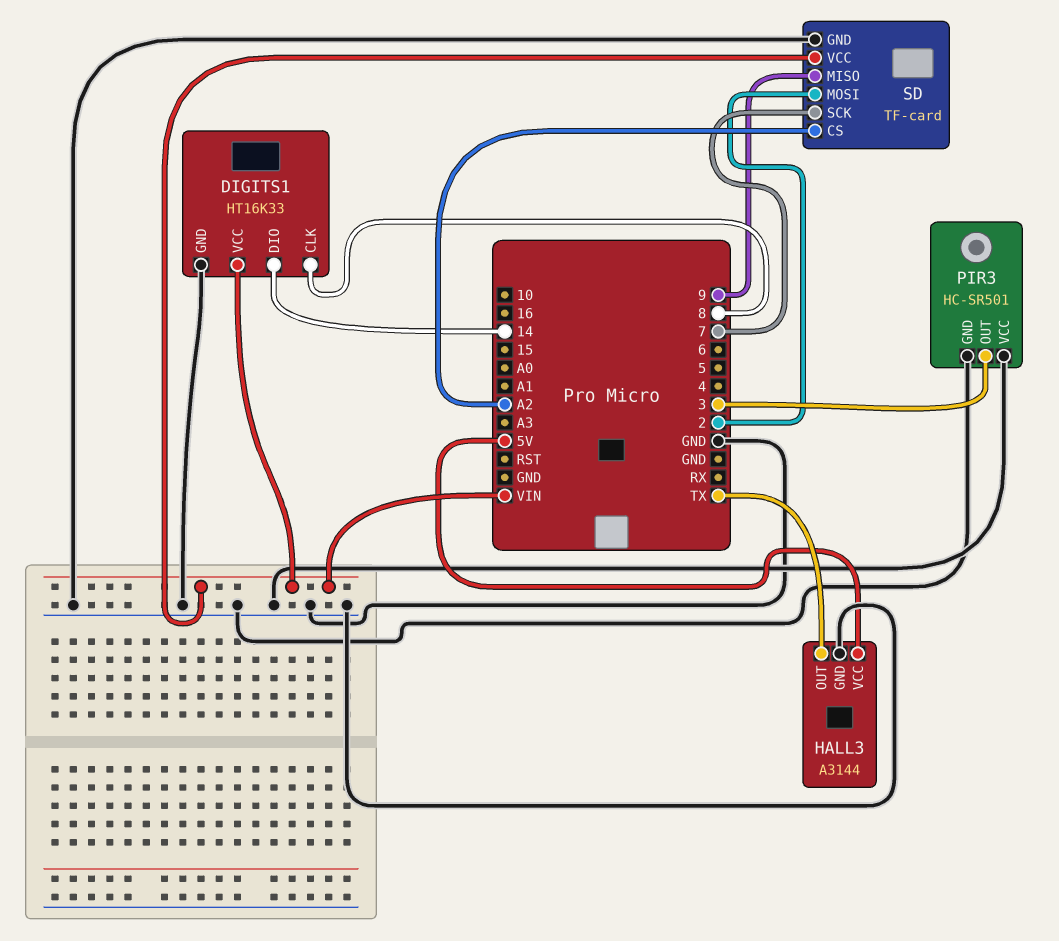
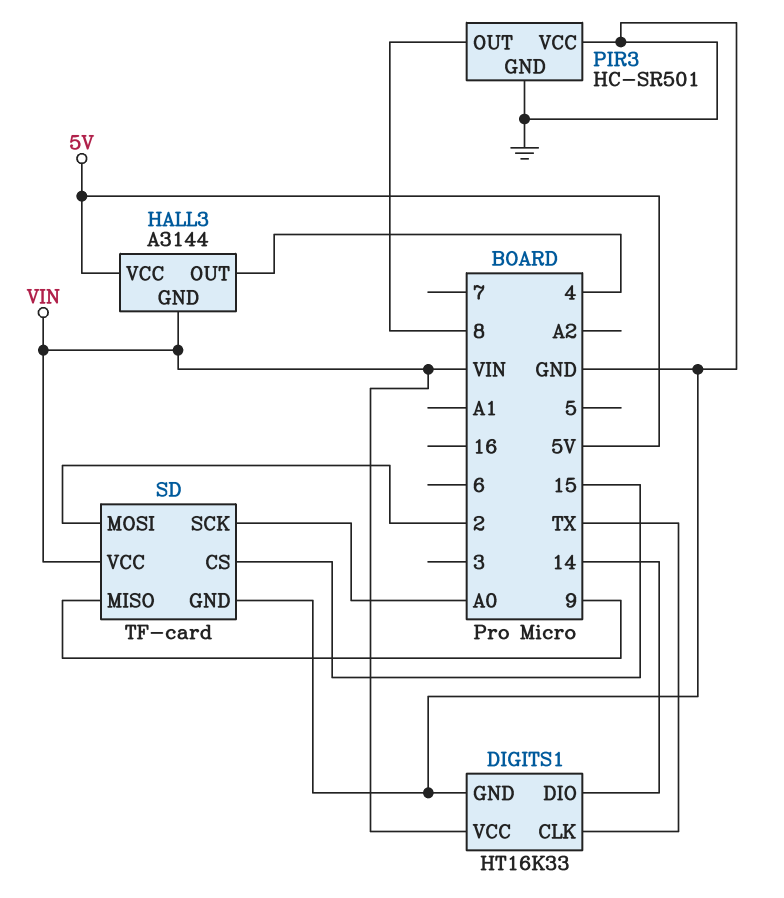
DIGITS1 pin CLK: 8 -> TX
HALL3 pin GND: GND -> VIN
HALL3 pin OUT: TX -> 4
PIR3 pin OUT: 3 -> 8
SD pin CS: A2 -> 15
SD pin SCK: 7 -> A0

